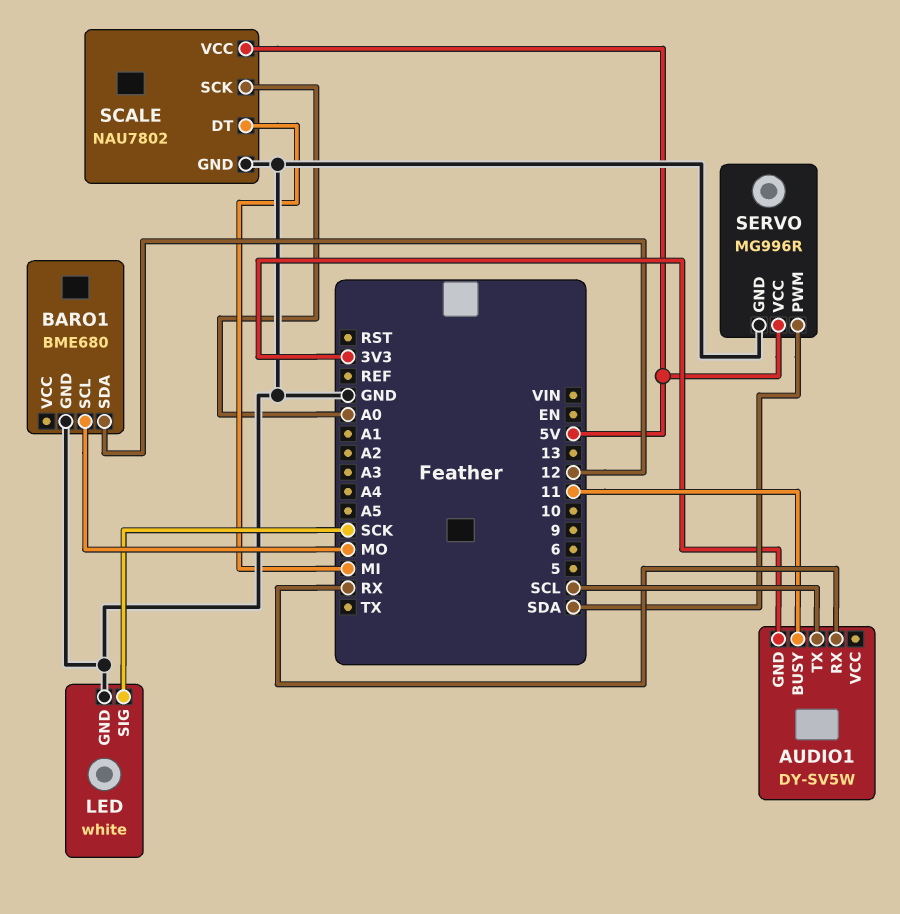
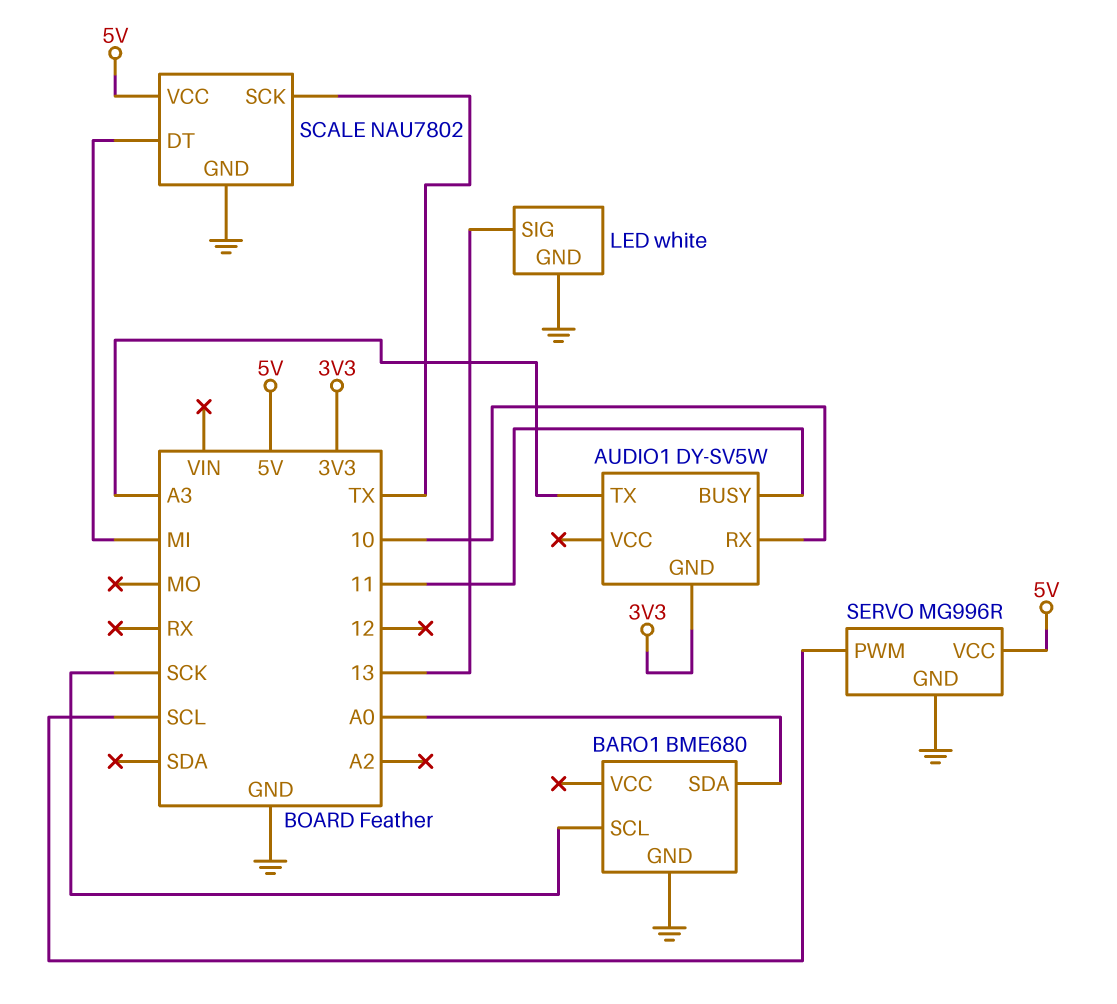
AUDIO1 pin RX: RX -> 10
AUDIO1 pin TX: SCL -> A3
BARO1 pin SCL: MO -> SCK
BARO1 pin SDA: 12 -> A0
LED pin SIG: SCK -> 13
SCALE pin SCK: A0 -> TX
SERVO pin PWM: SDA -> SCL

